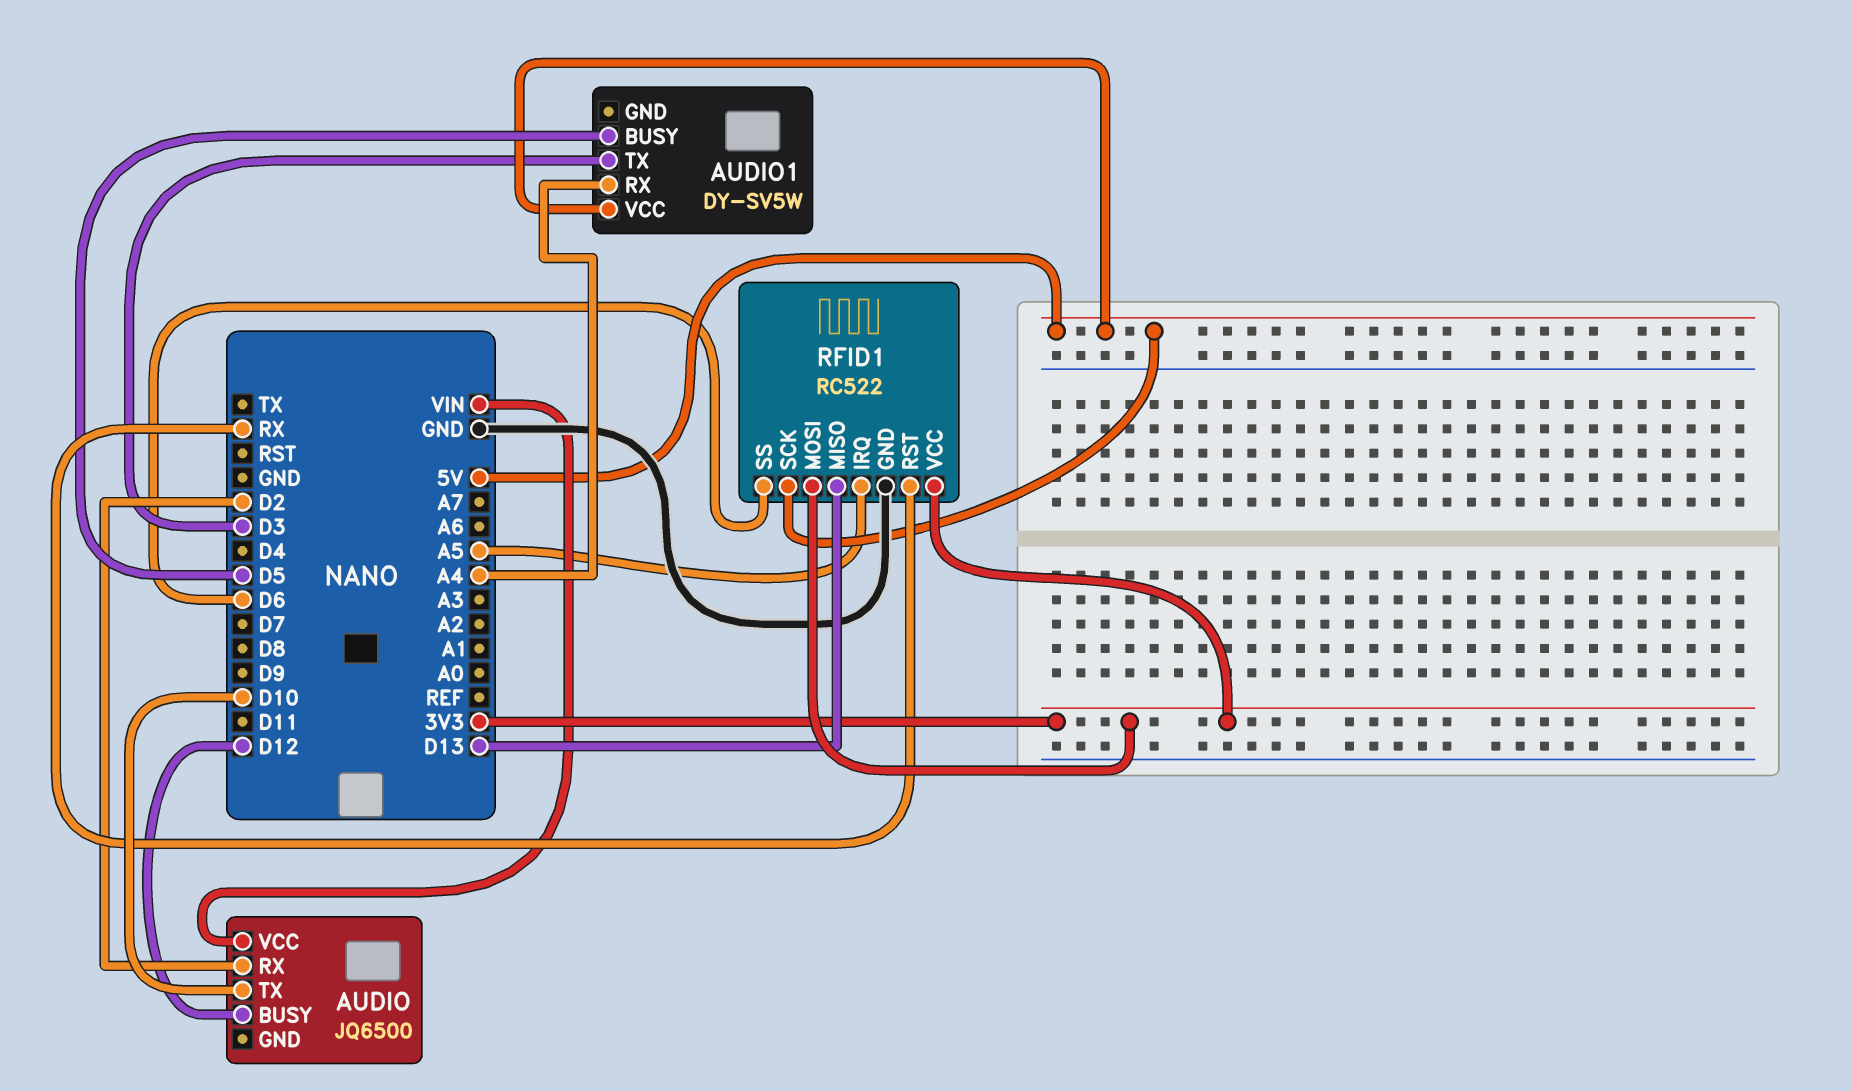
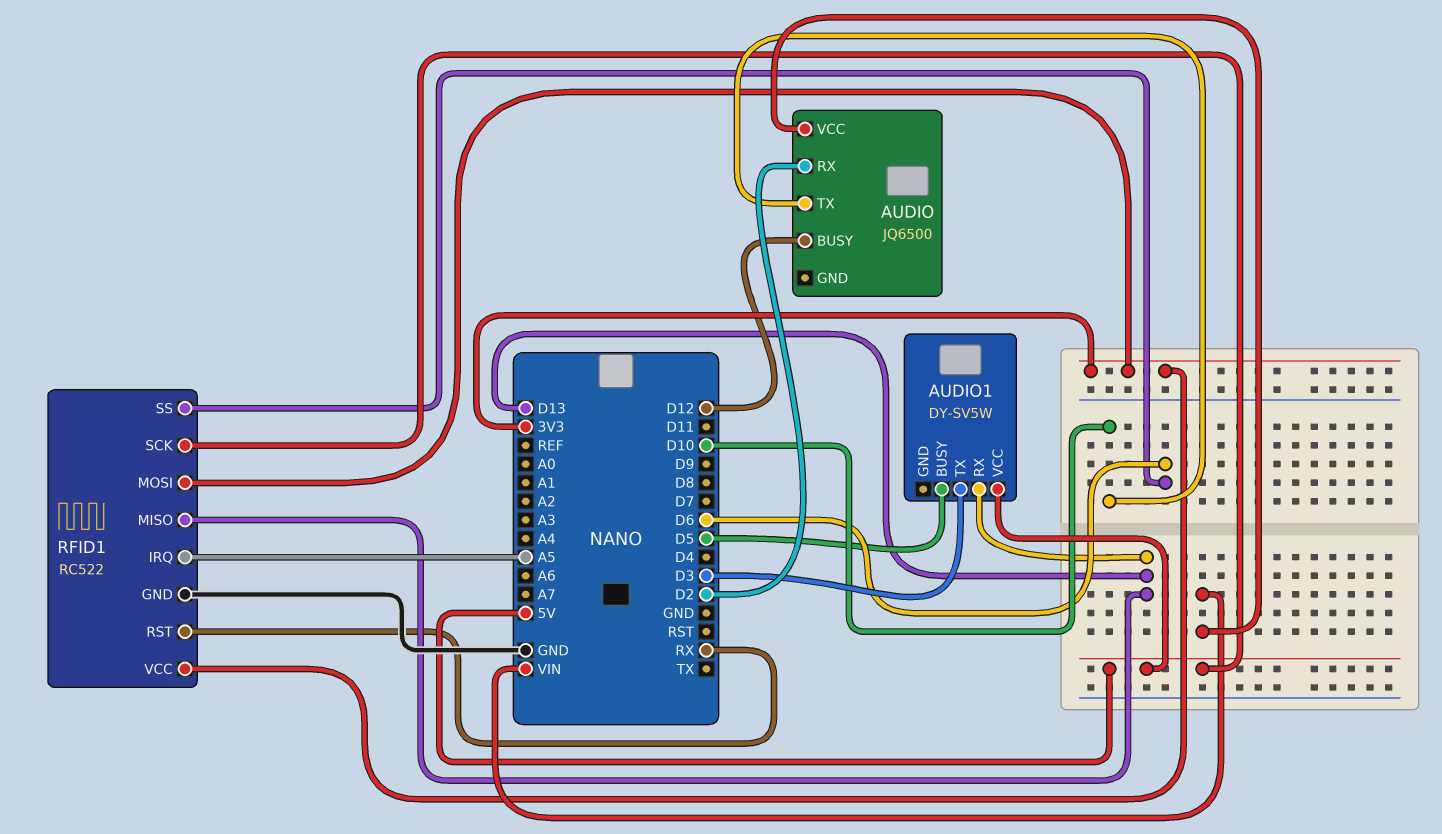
AUDIO1 pin RX: A4 -> D13

